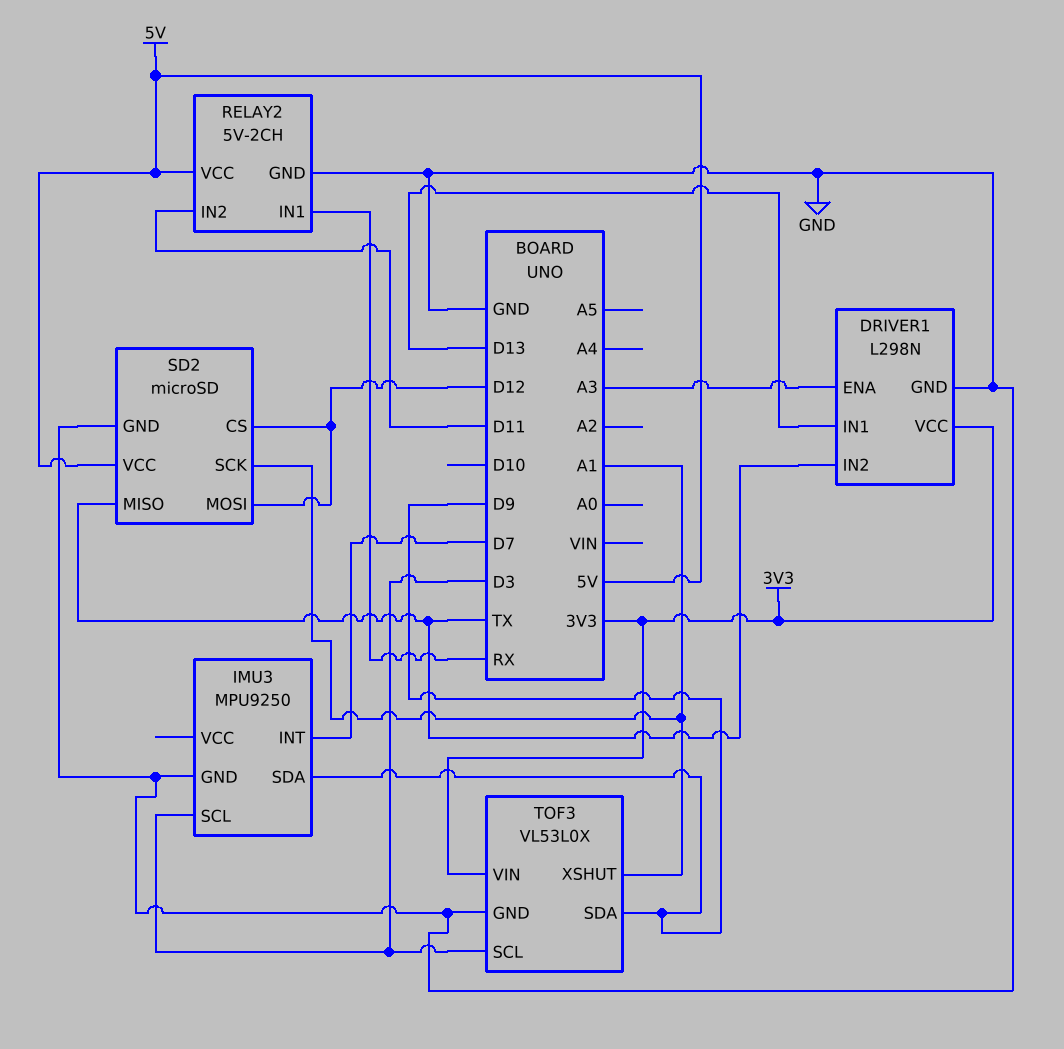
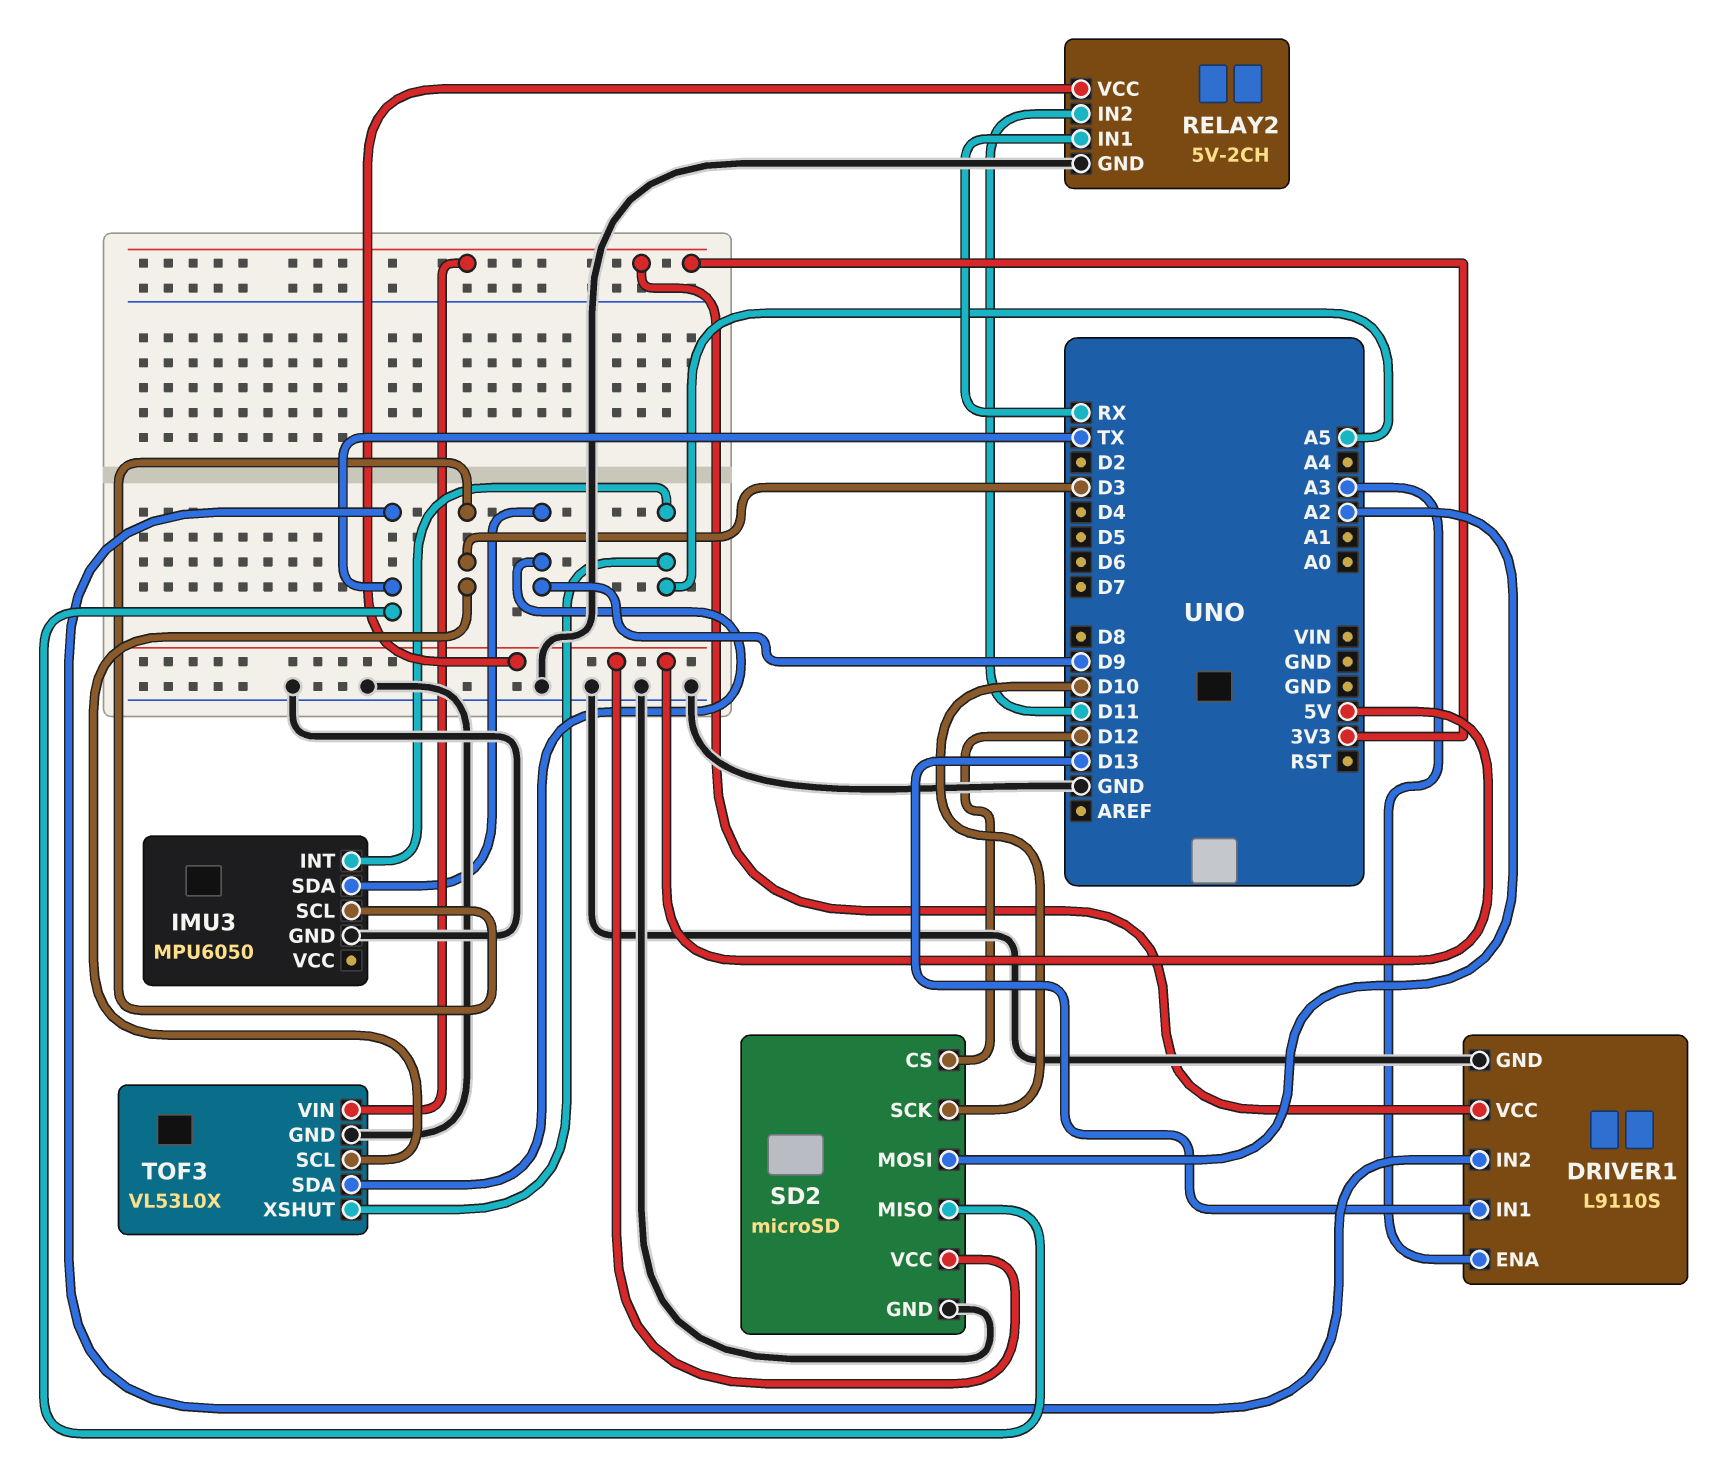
DRIVER1: L298N -> L9110S
IMU3: MPU9250 -> MPU6050
IMU3 pin INT: D7 -> A5
SD2 pin MOSI: D12 -> A2
SD2 pin SCK: A1 -> D10
TOF3 pin XSHUT: A1 -> A5

